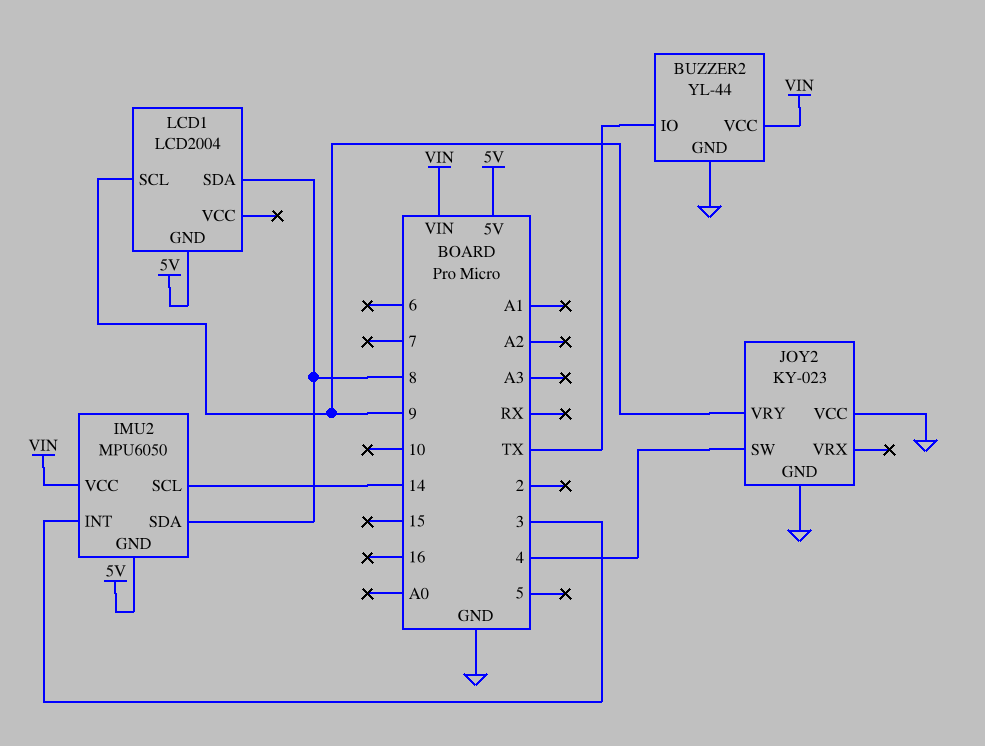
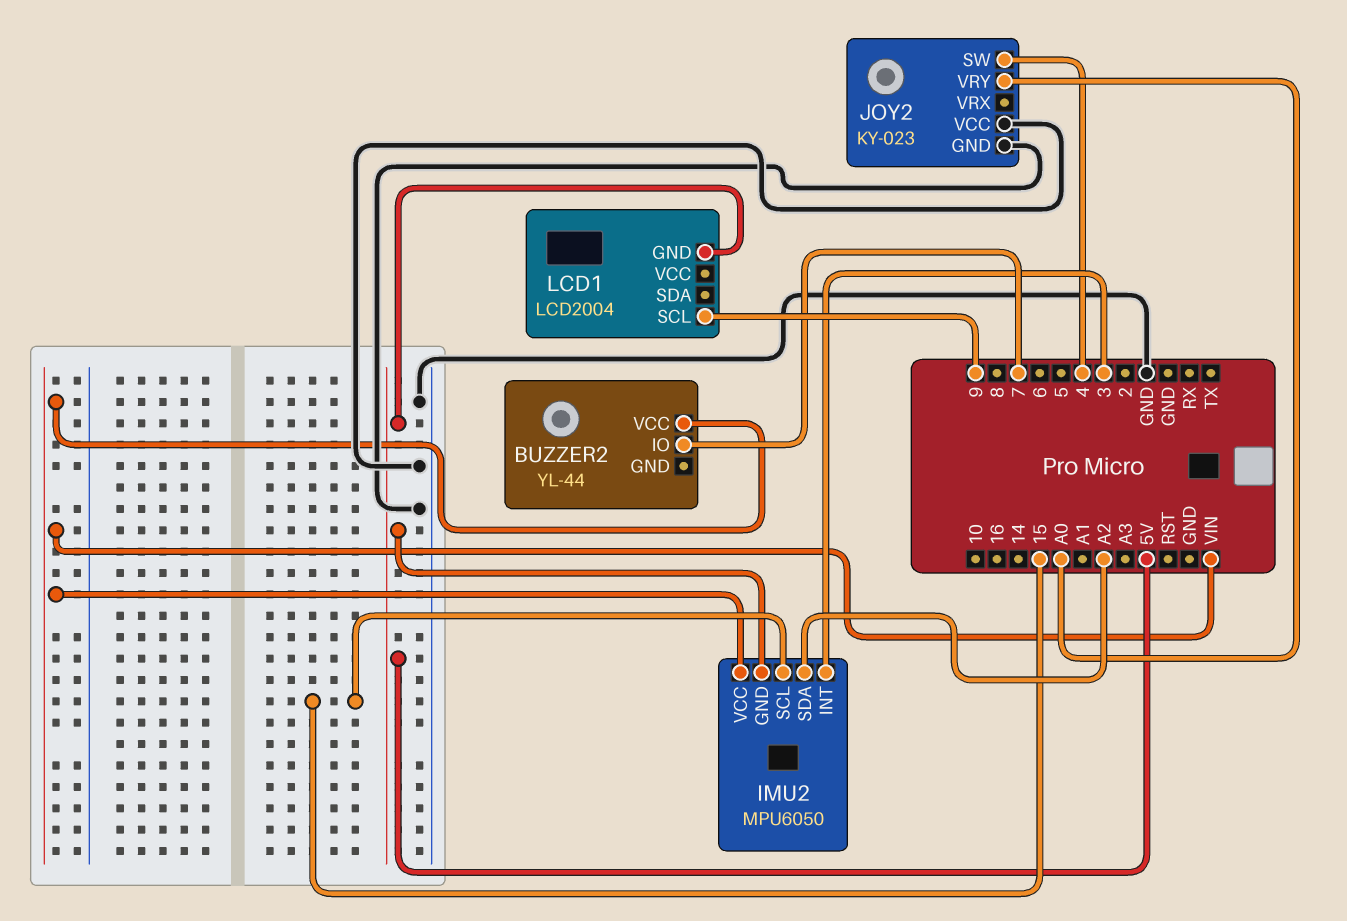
BUZZER2 pin GND: GND -> none
BUZZER2 pin IO: TX -> 7
IMU2 pin SCL: 14 -> 15
IMU2 pin SDA: 8 -> A2
JOY2 pin VRY: 9 -> A0
LCD1 pin SDA: 8 -> none

